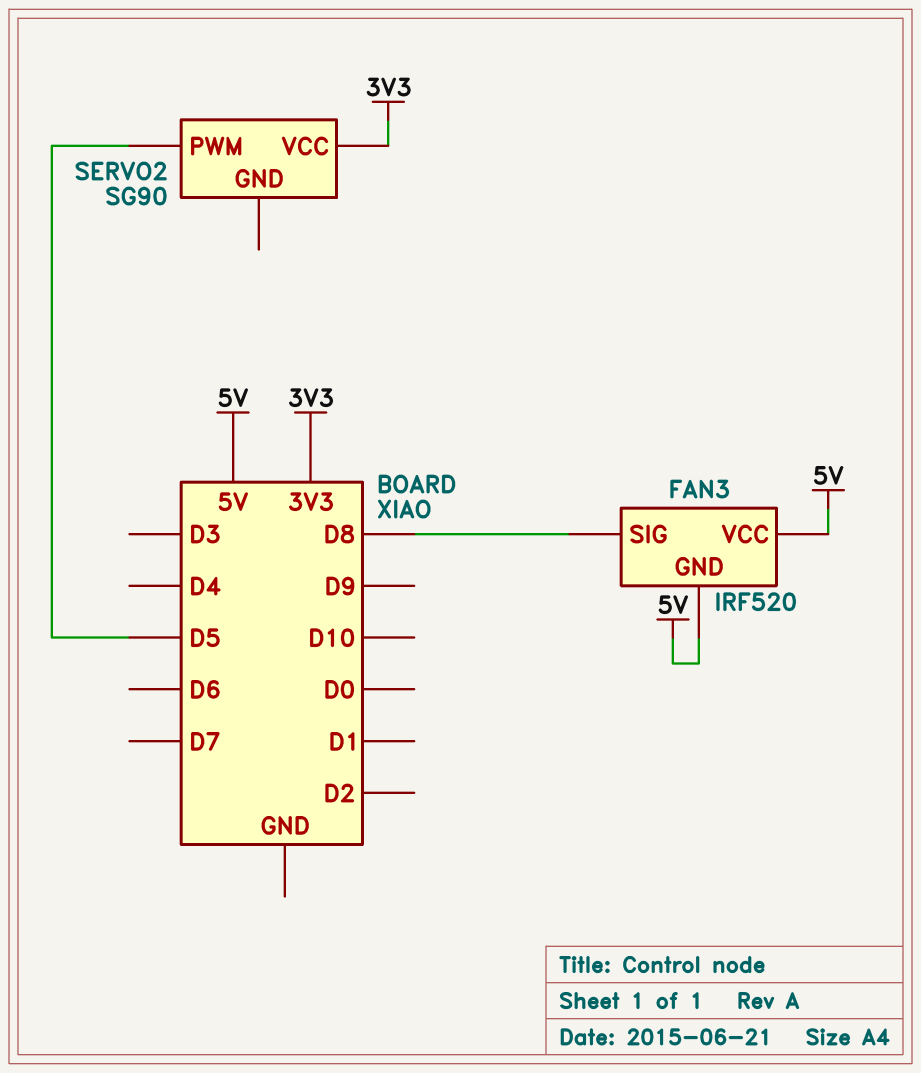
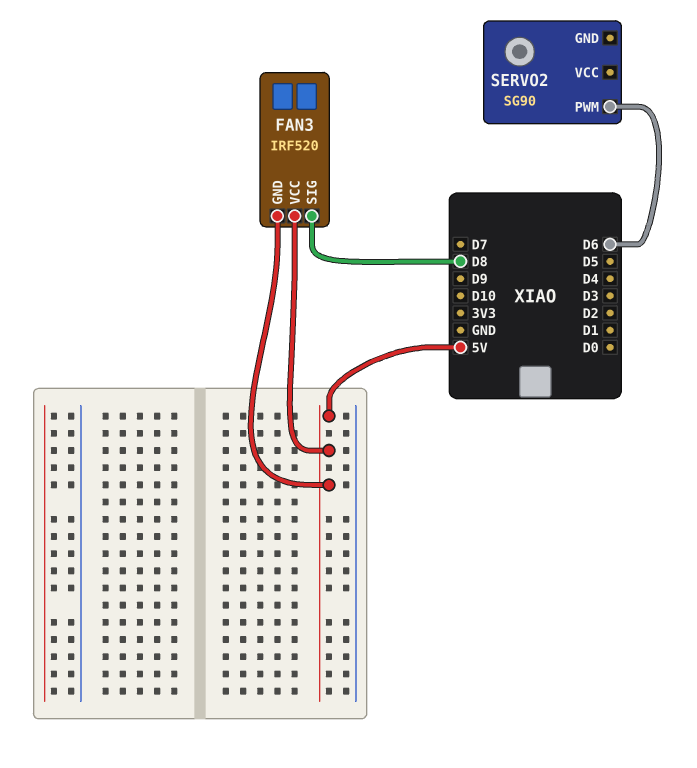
SERVO2 pin PWM: D5 -> D6
SERVO2 pin VCC: 3V3 -> none

